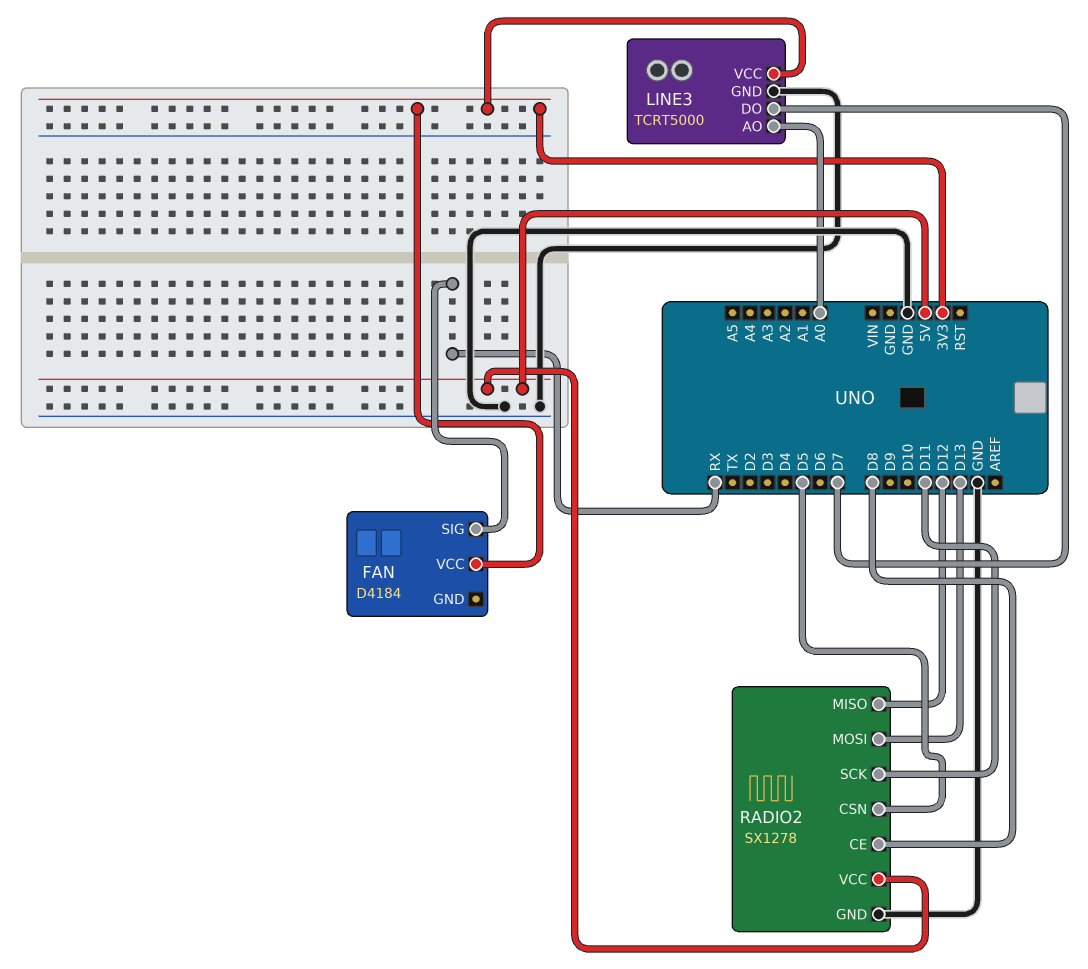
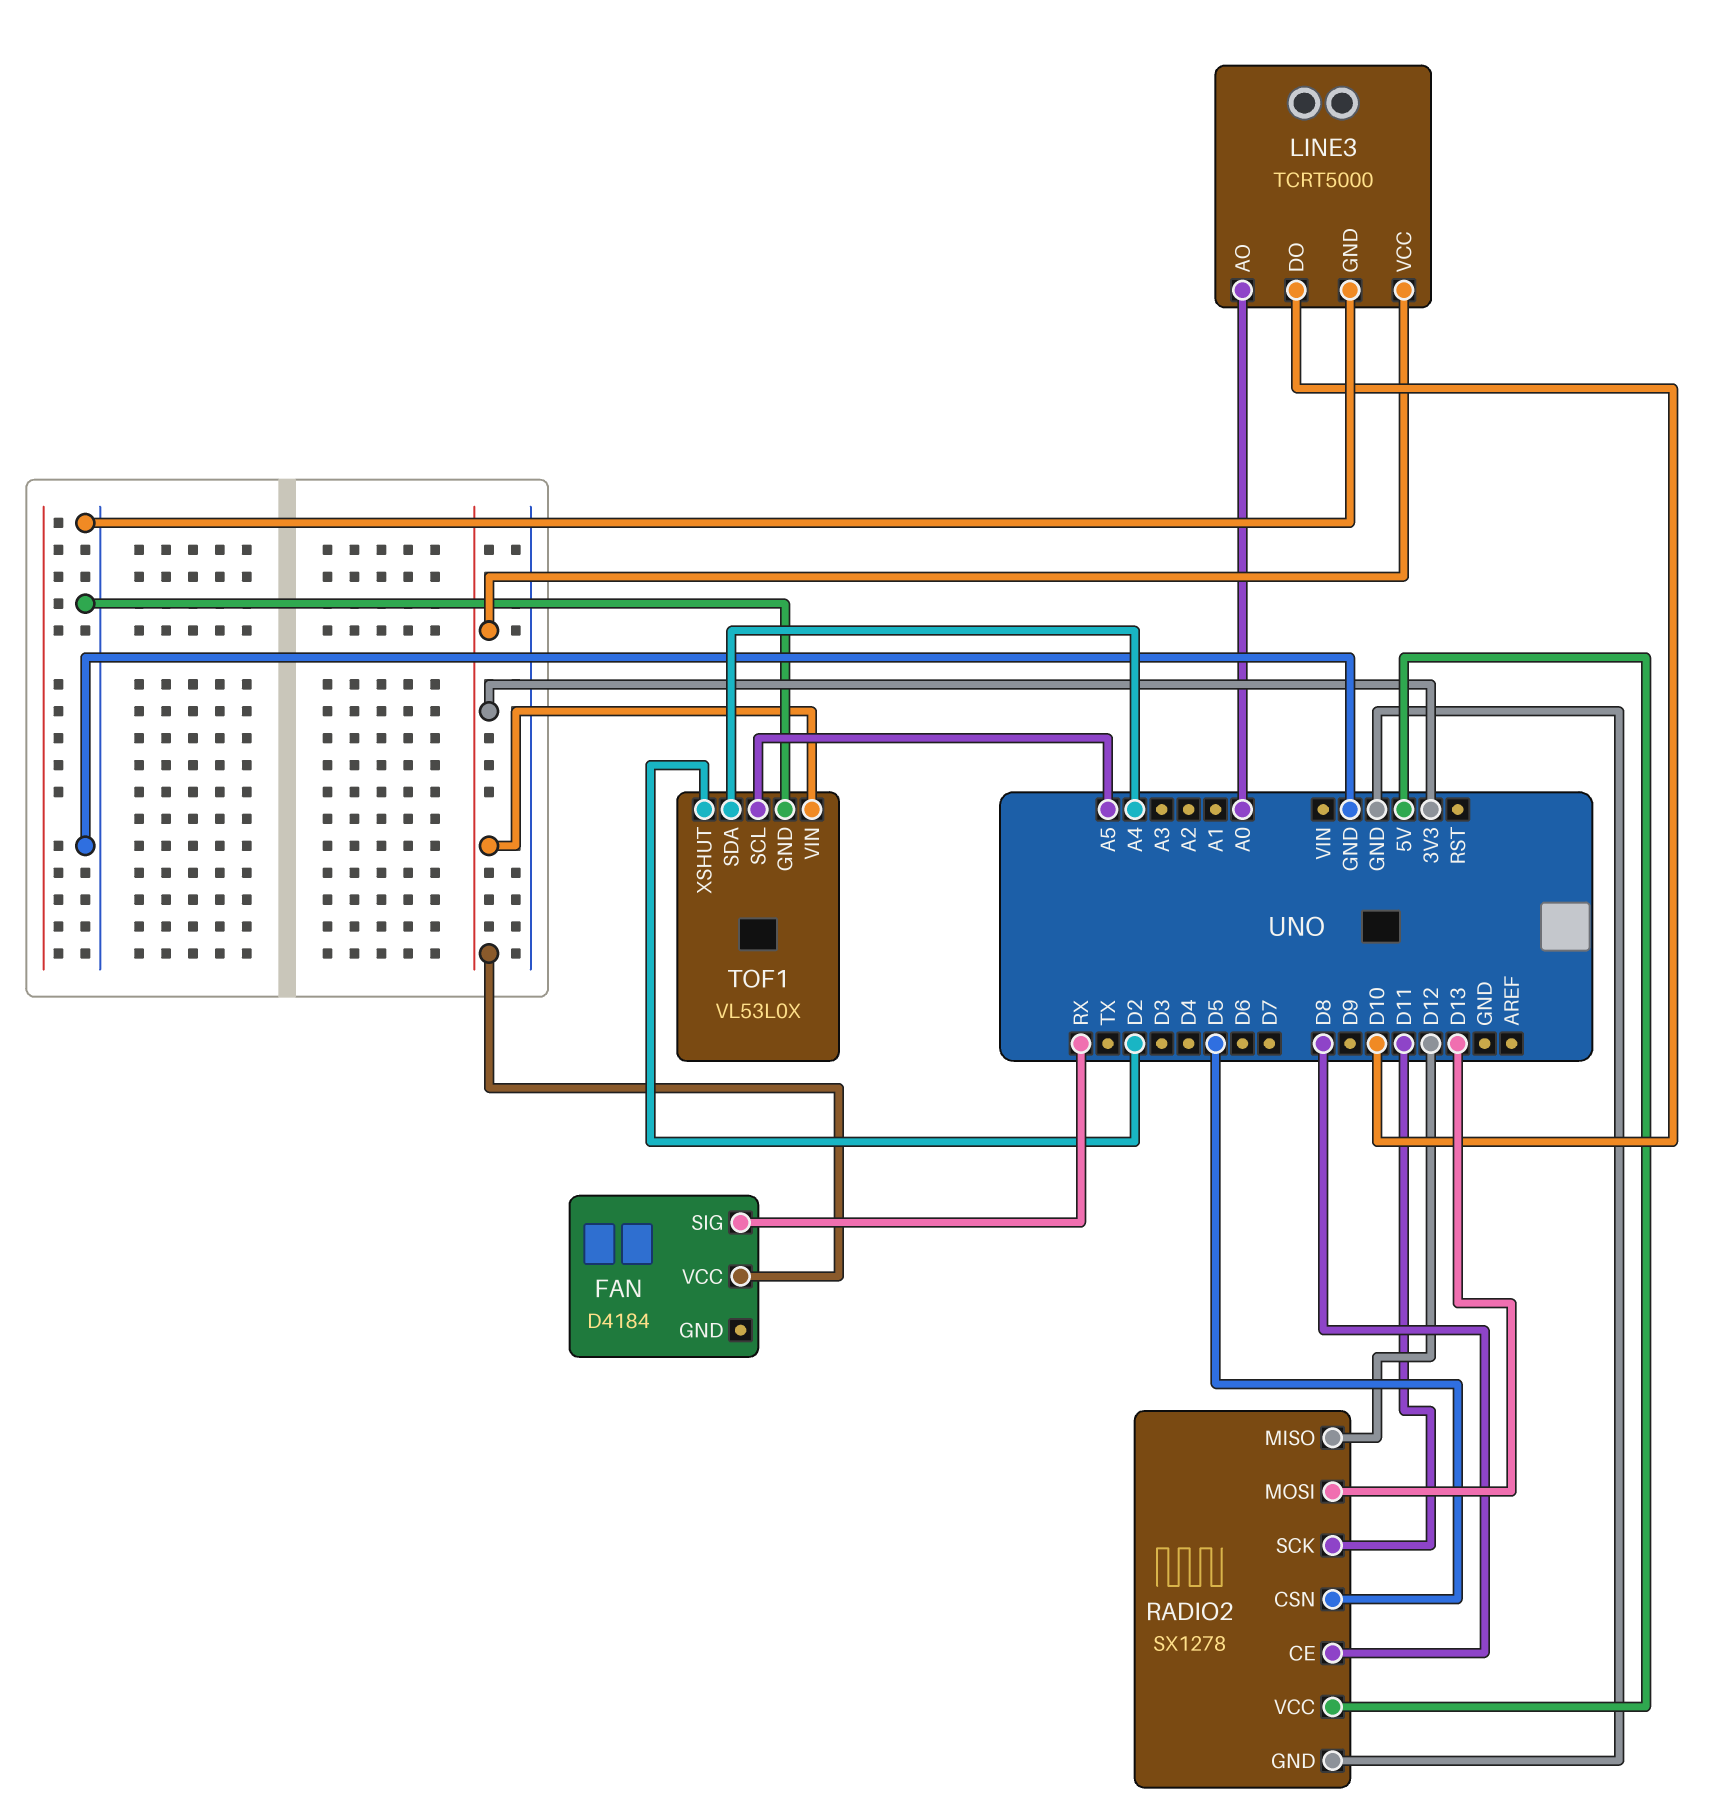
LINE3 pin DO: D7 -> D10
TOF1: none -> VL53L0X
TOF1 pin GND: none -> GND
TOF1 pin SCL: none -> A5
TOF1 pin SDA: none -> A4
TOF1 pin VIN: none -> 3V3
TOF1 pin XSHUT: none -> D2

